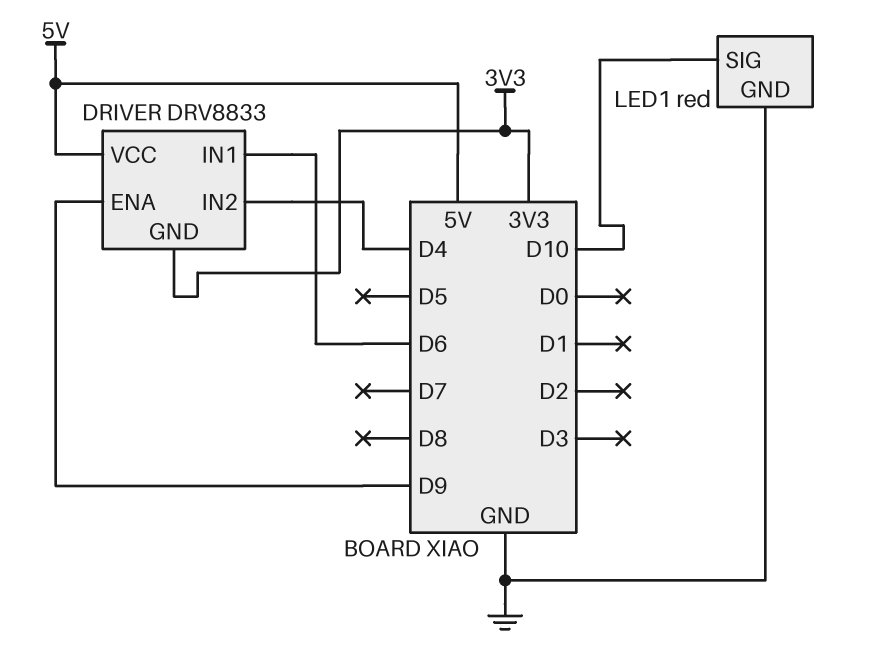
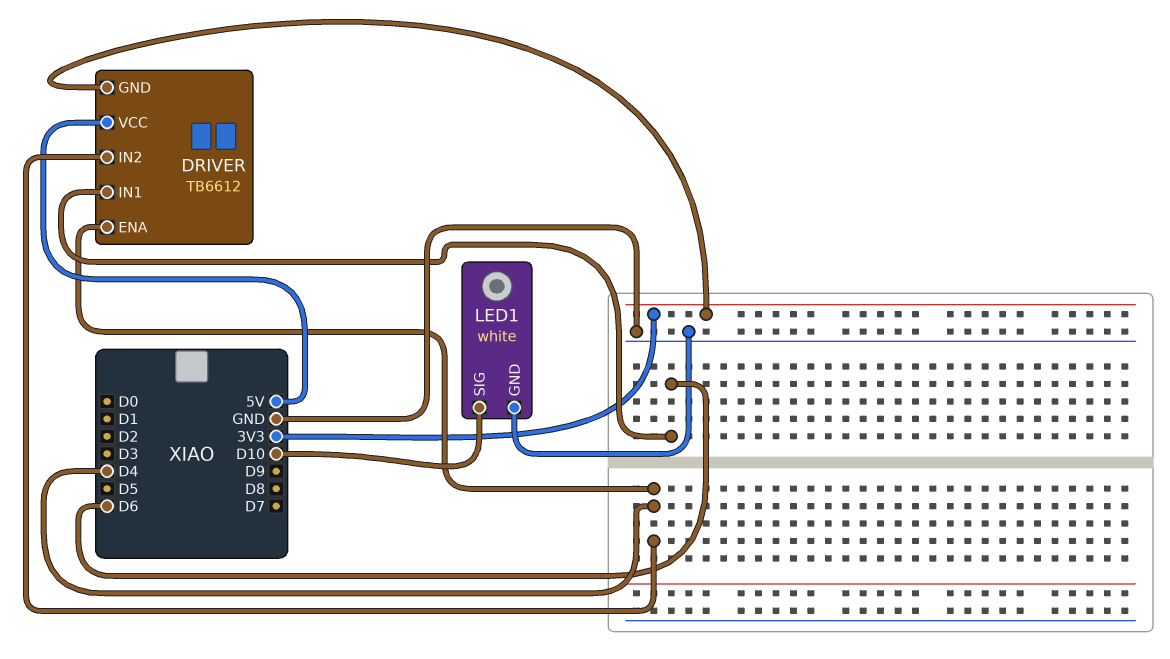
DRIVER: DRV8833 -> TB6612
DRIVER pin ENA: D9 -> D4
LED1: red -> white

